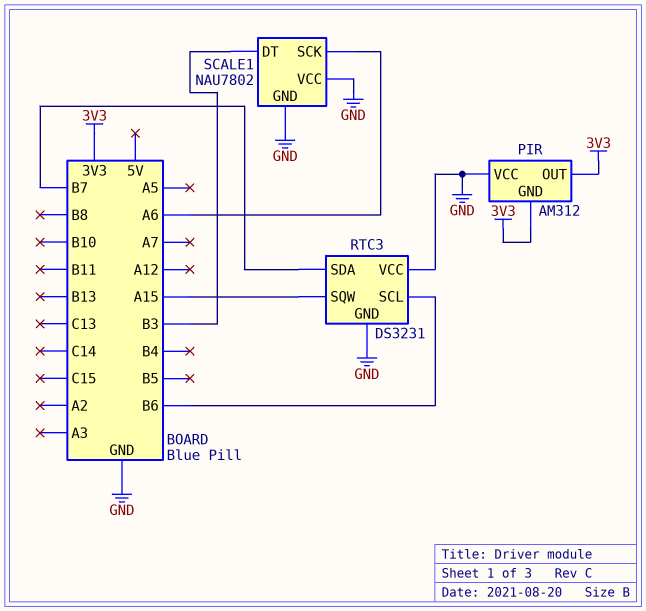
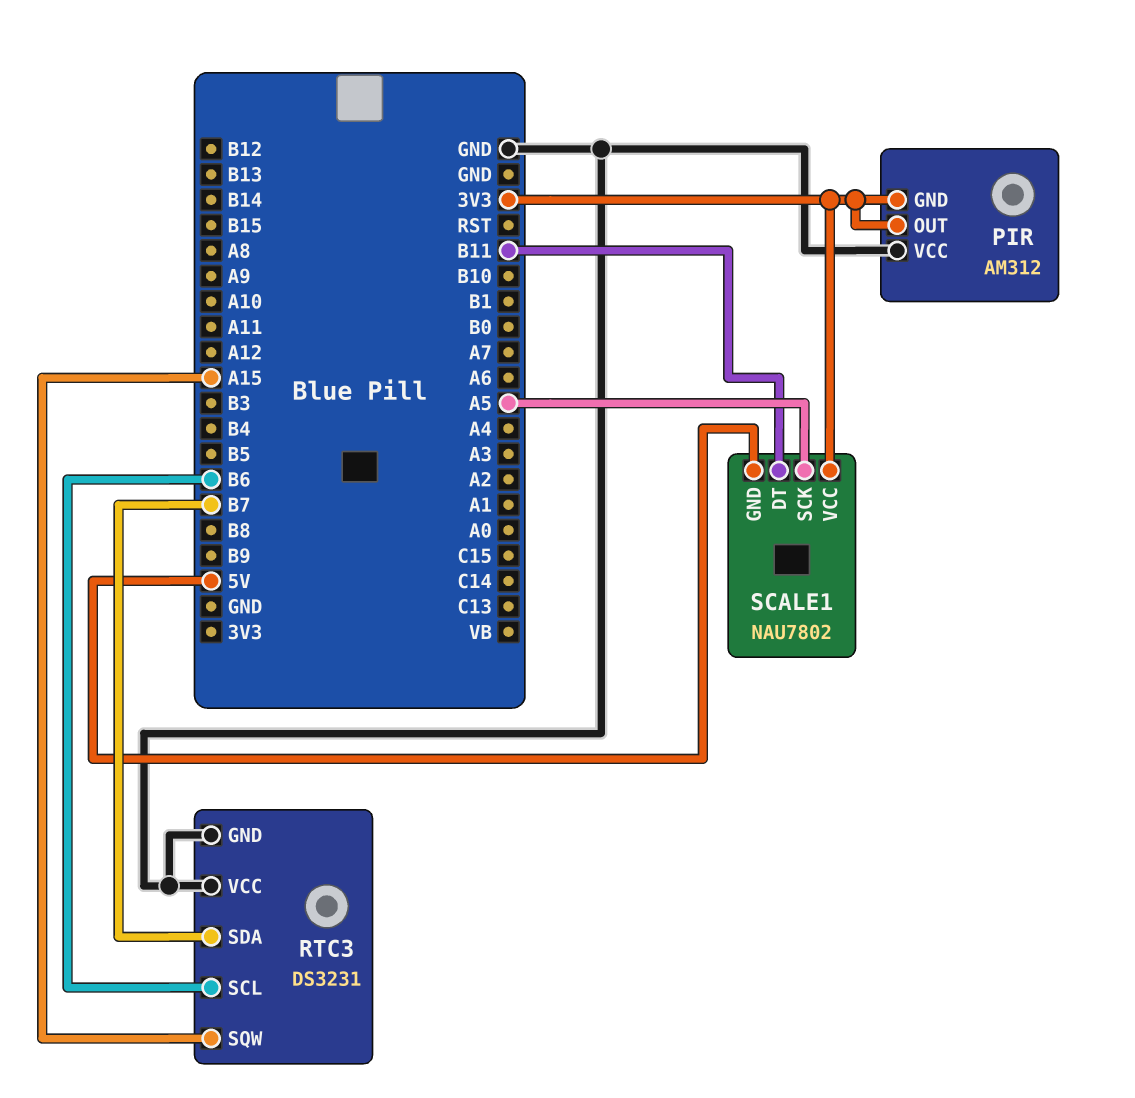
SCALE1 pin DT: B3 -> B11
SCALE1 pin GND: GND -> 5V
SCALE1 pin SCK: A6 -> A5
SCALE1 pin VCC: GND -> 3V3

